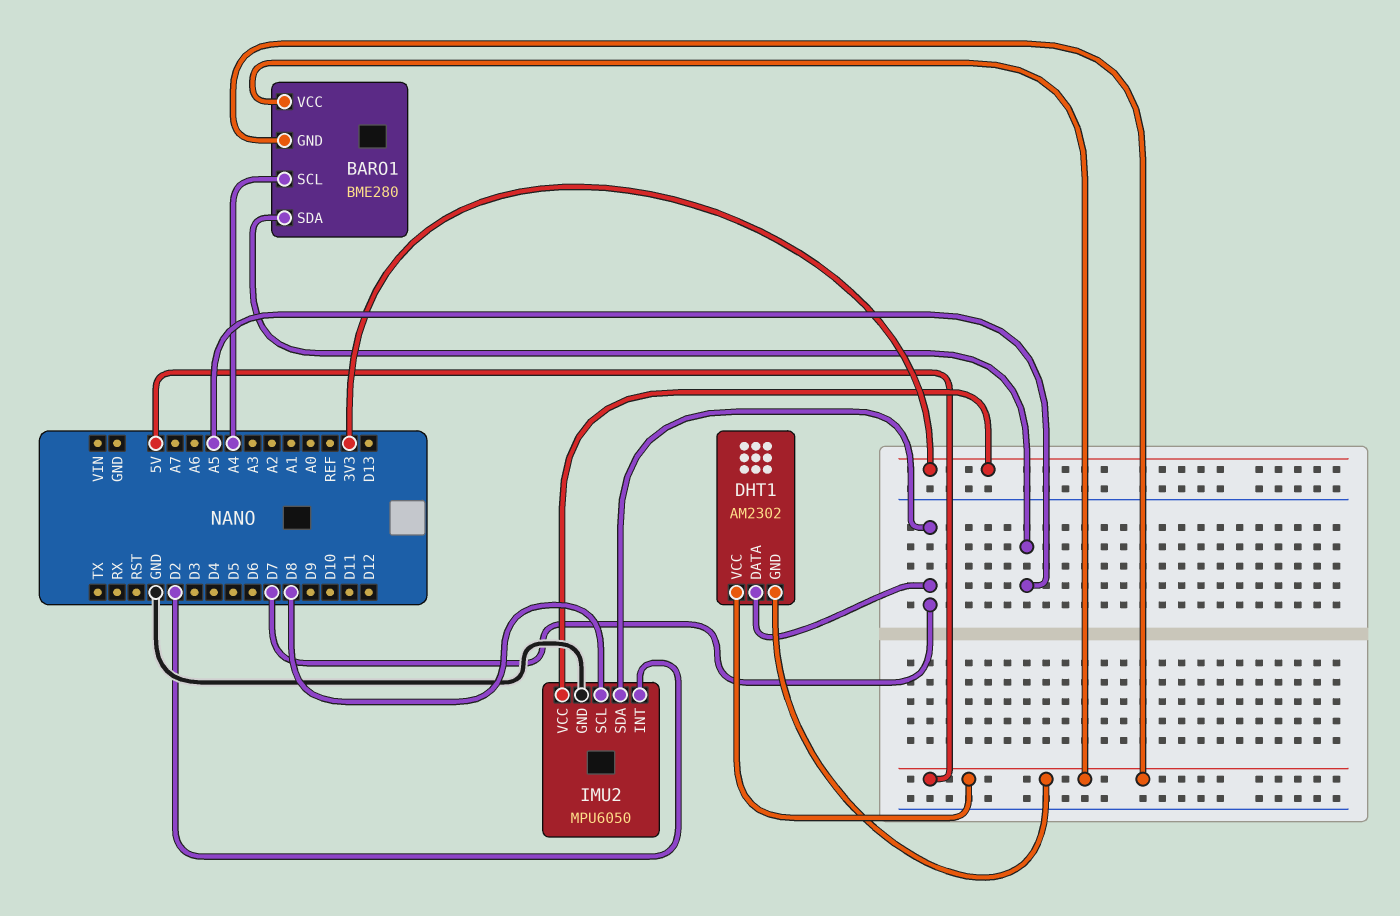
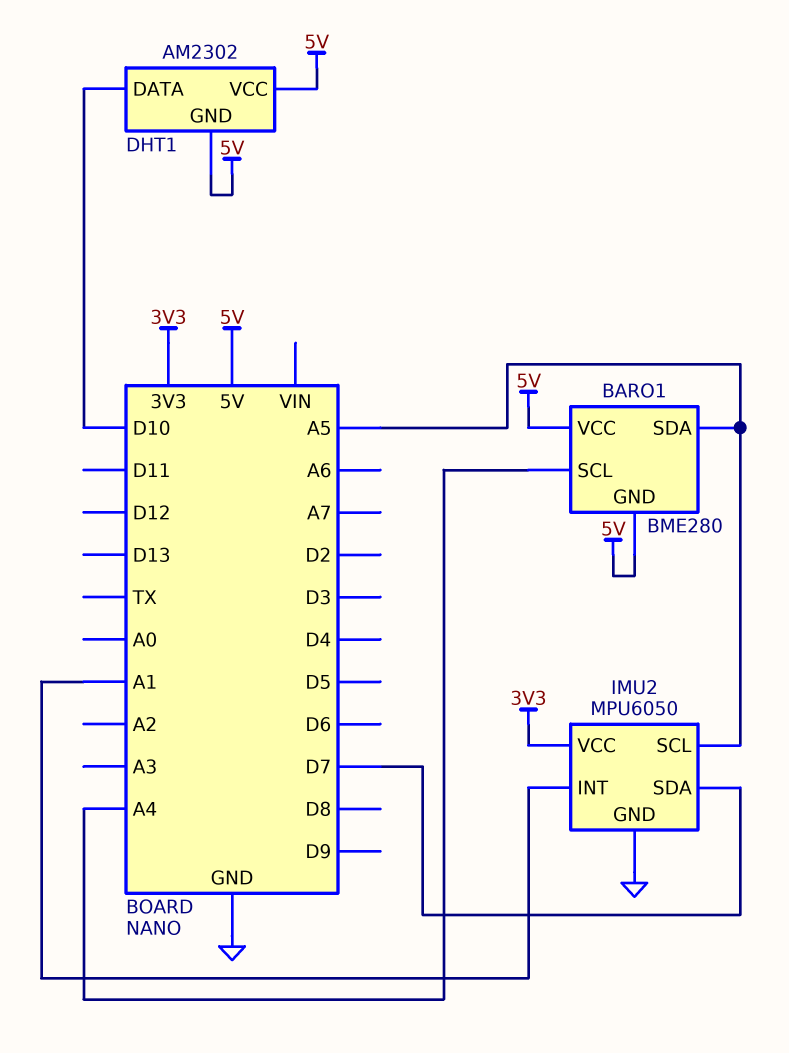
DHT1 pin DATA: D7 -> D10
IMU2 pin INT: D2 -> A1
IMU2 pin SCL: D8 -> A5

